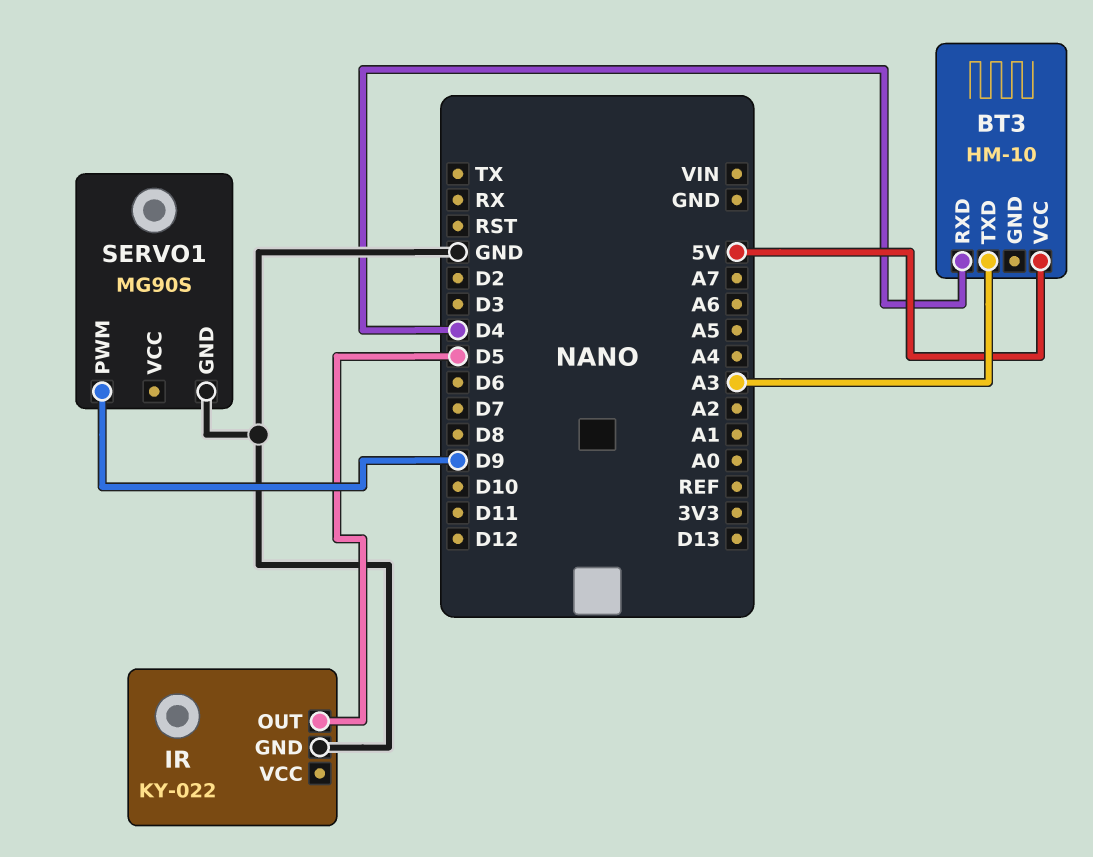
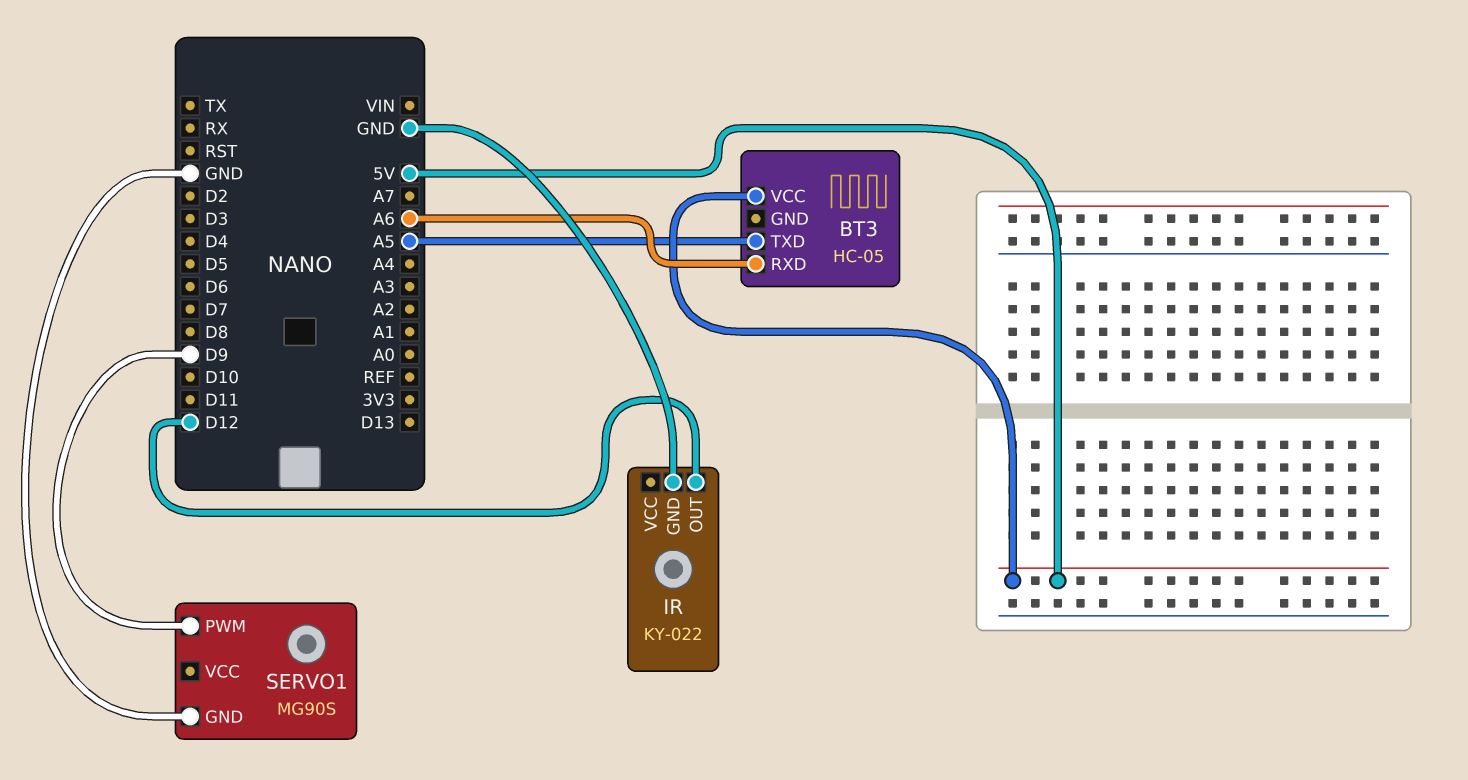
BT3: HM-10 -> HC-05
BT3 pin RXD: D4 -> A6
BT3 pin TXD: A3 -> A5
IR pin OUT: D5 -> D12

